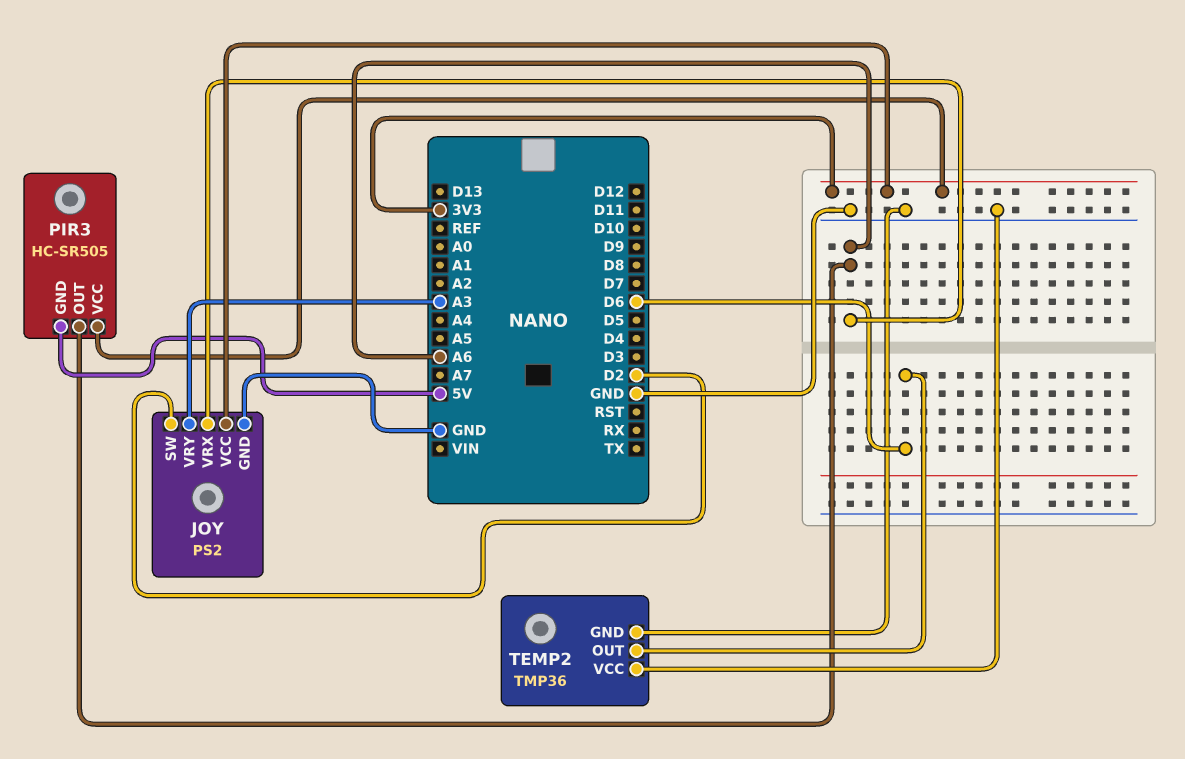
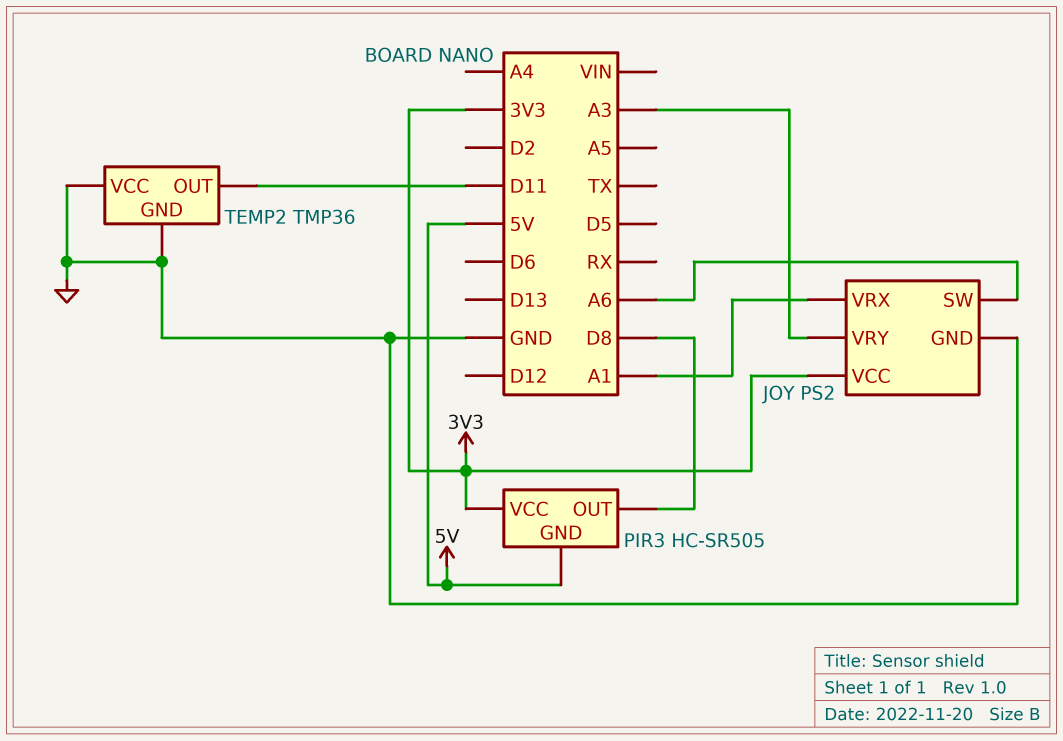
JOY pin SW: D2 -> A6
JOY pin VRX: A6 -> A1
PIR3 pin OUT: A6 -> D8
TEMP2 pin OUT: D6 -> D11

